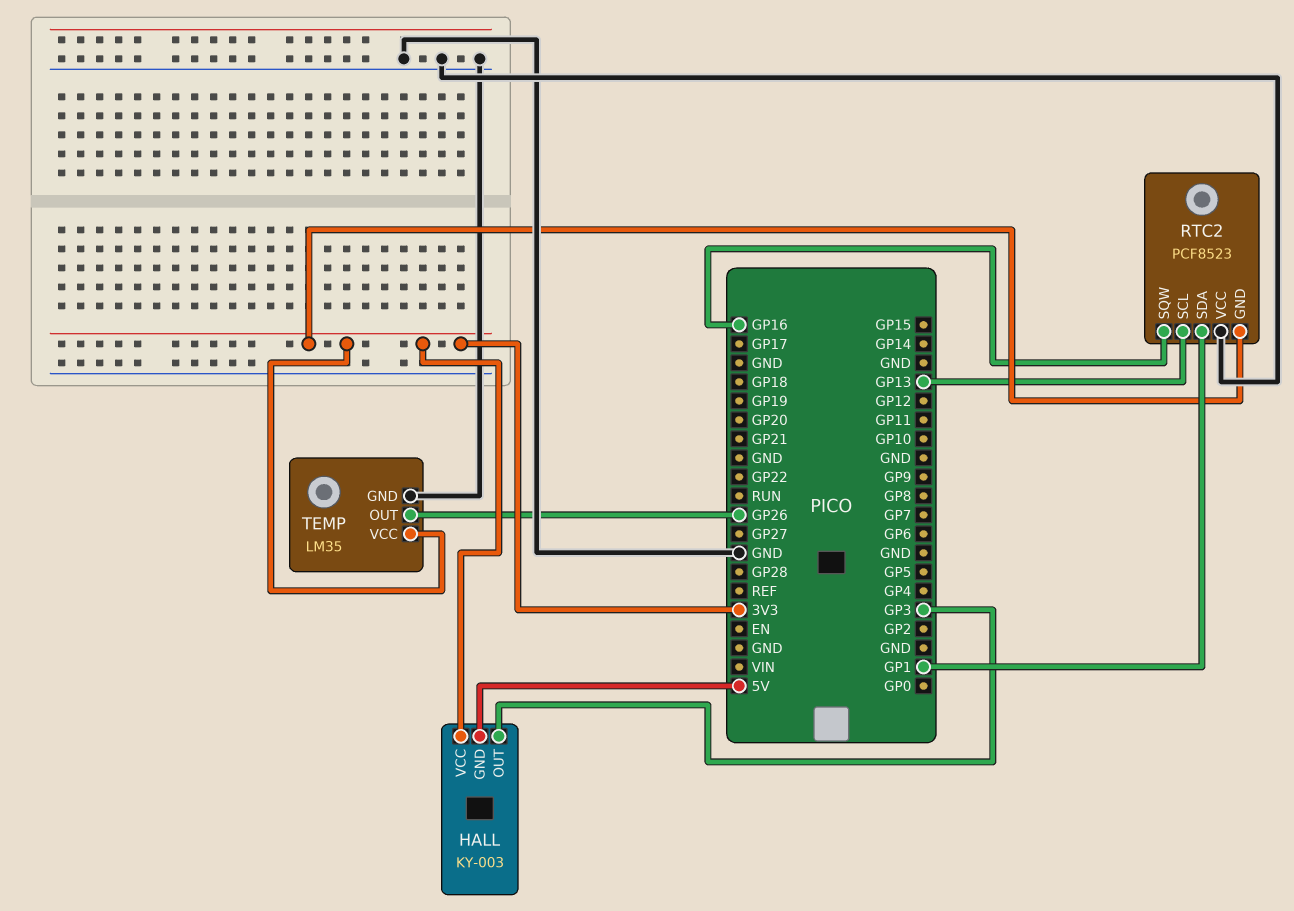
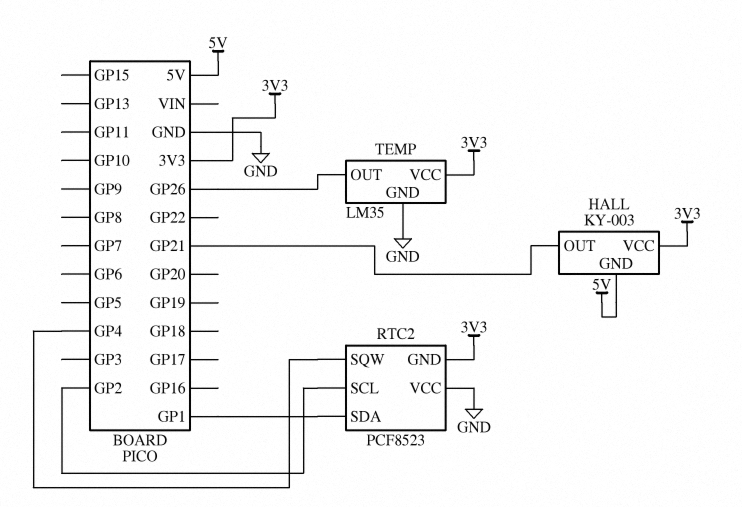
HALL pin OUT: GP3 -> GP21
RTC2 pin SCL: GP13 -> GP2
RTC2 pin SQW: GP16 -> GP4

